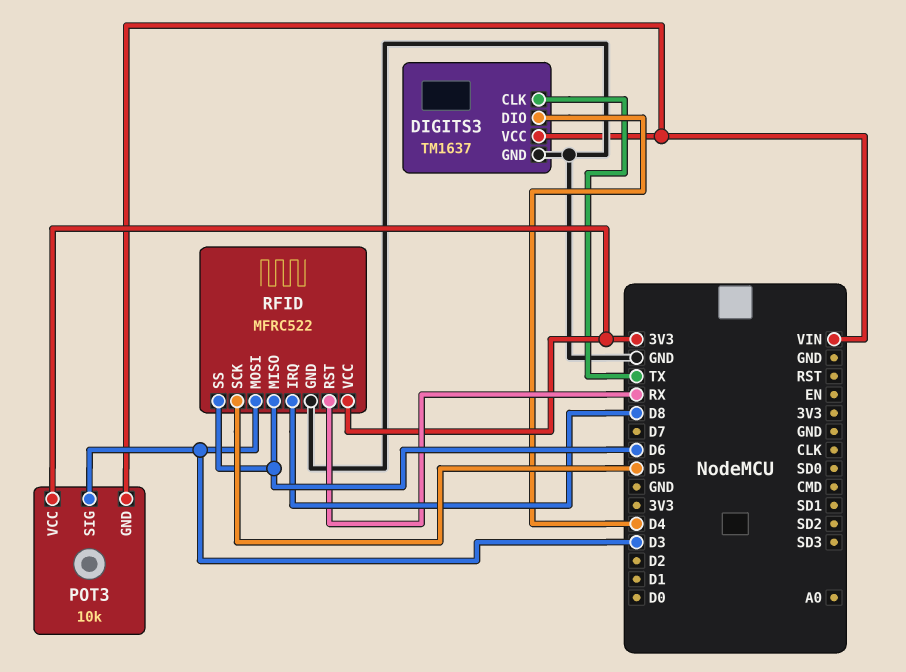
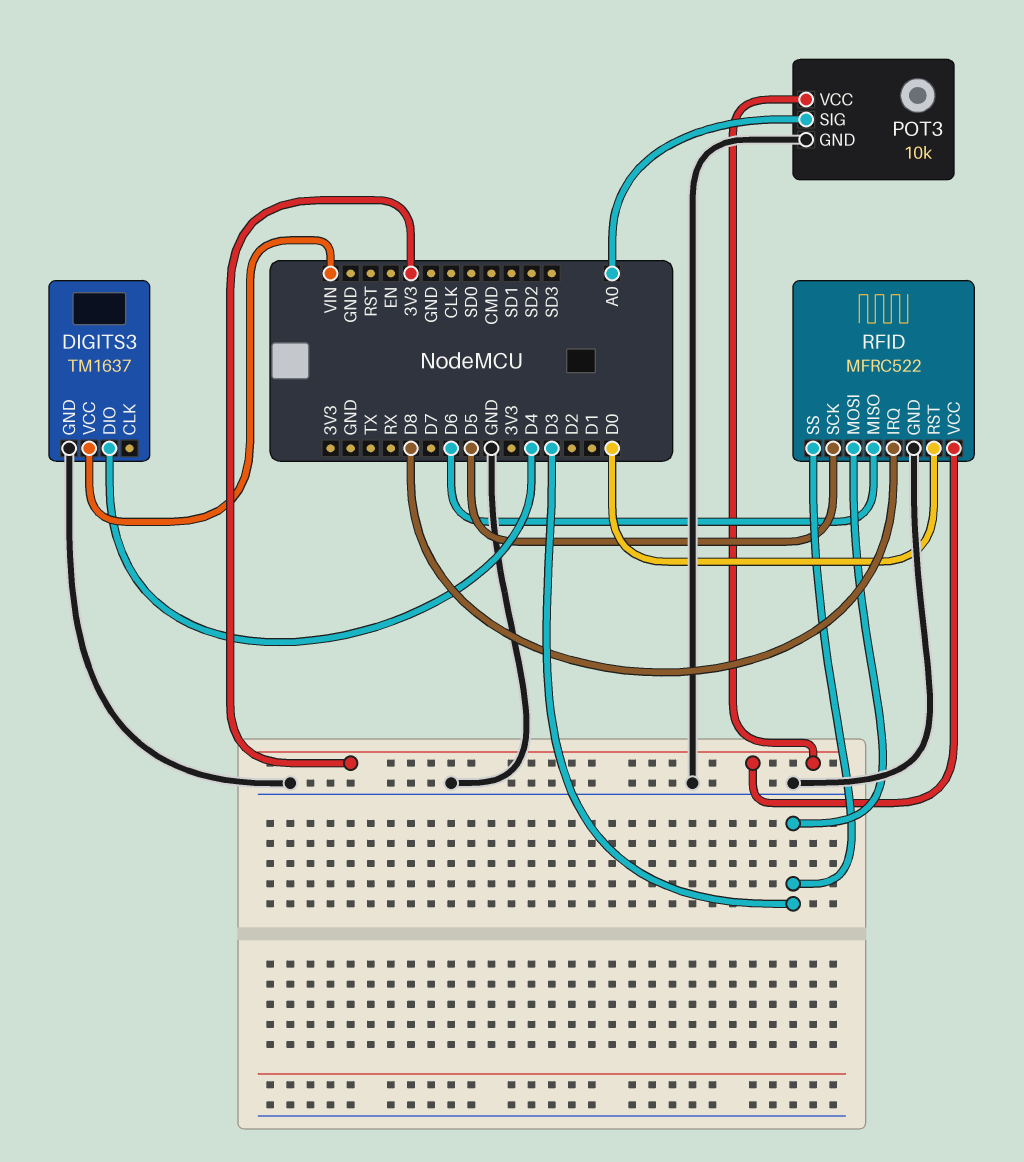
DIGITS3 pin CLK: TX -> none
POT3 pin GND: VIN -> GND
POT3 pin SIG: D3 -> A0
RFID pin RST: RX -> D0
RFID pin SS: D6 -> D3

